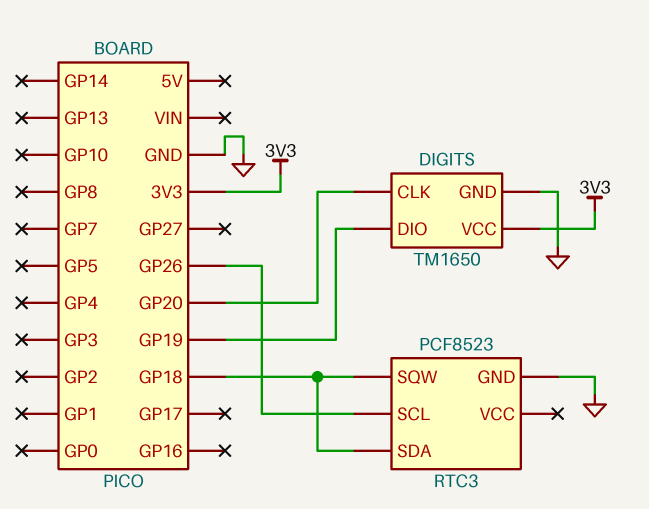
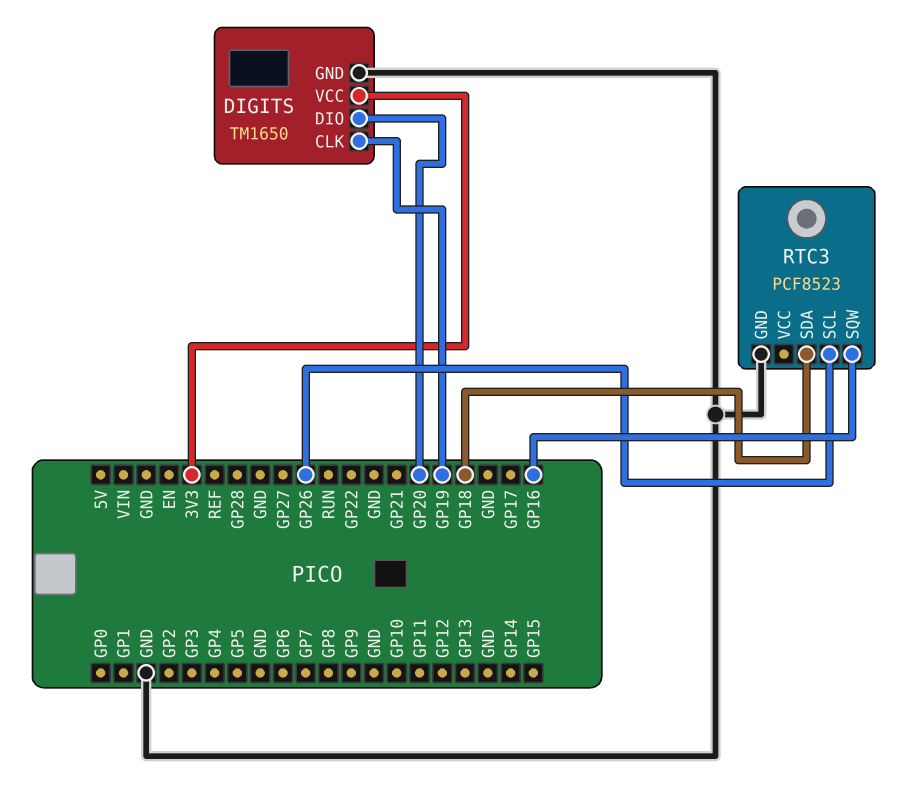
DIGITS pin CLK: GP20 -> GP19
DIGITS pin DIO: GP19 -> GP20
RTC3 pin SQW: GP18 -> GP16

